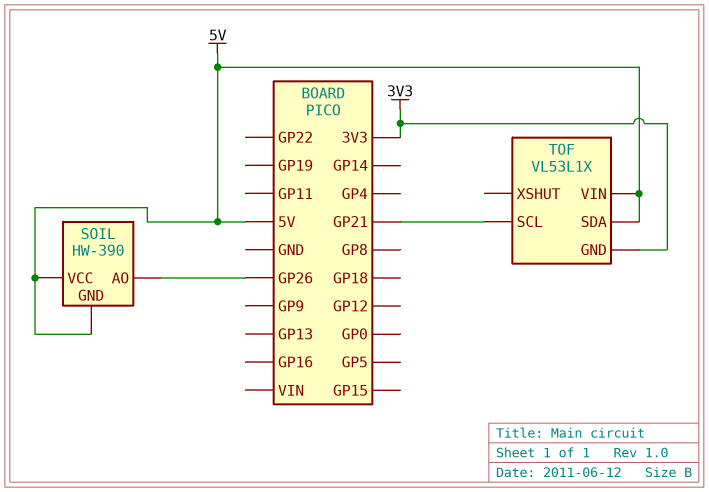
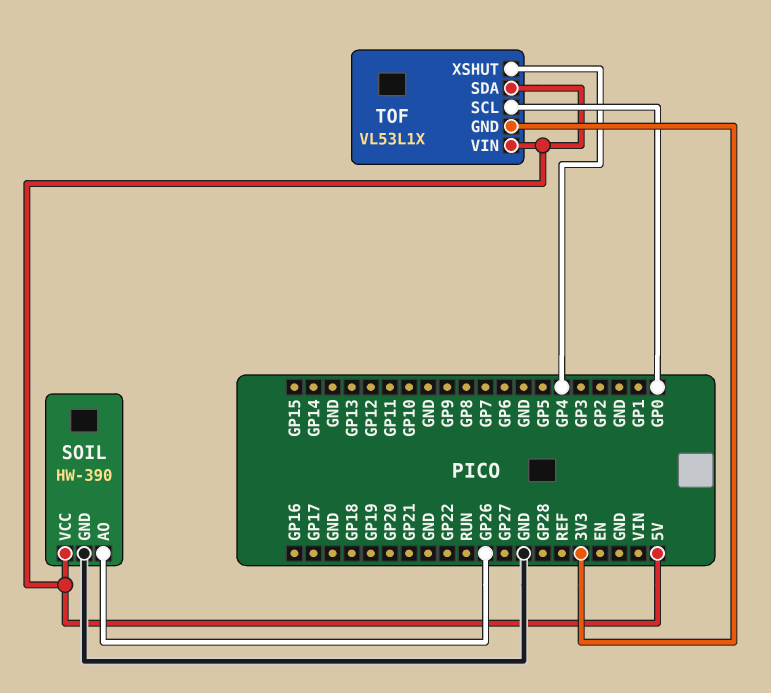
SOIL pin GND: 5V -> GND
TOF pin SCL: GP21 -> GP0
TOF pin XSHUT: none -> GP4

